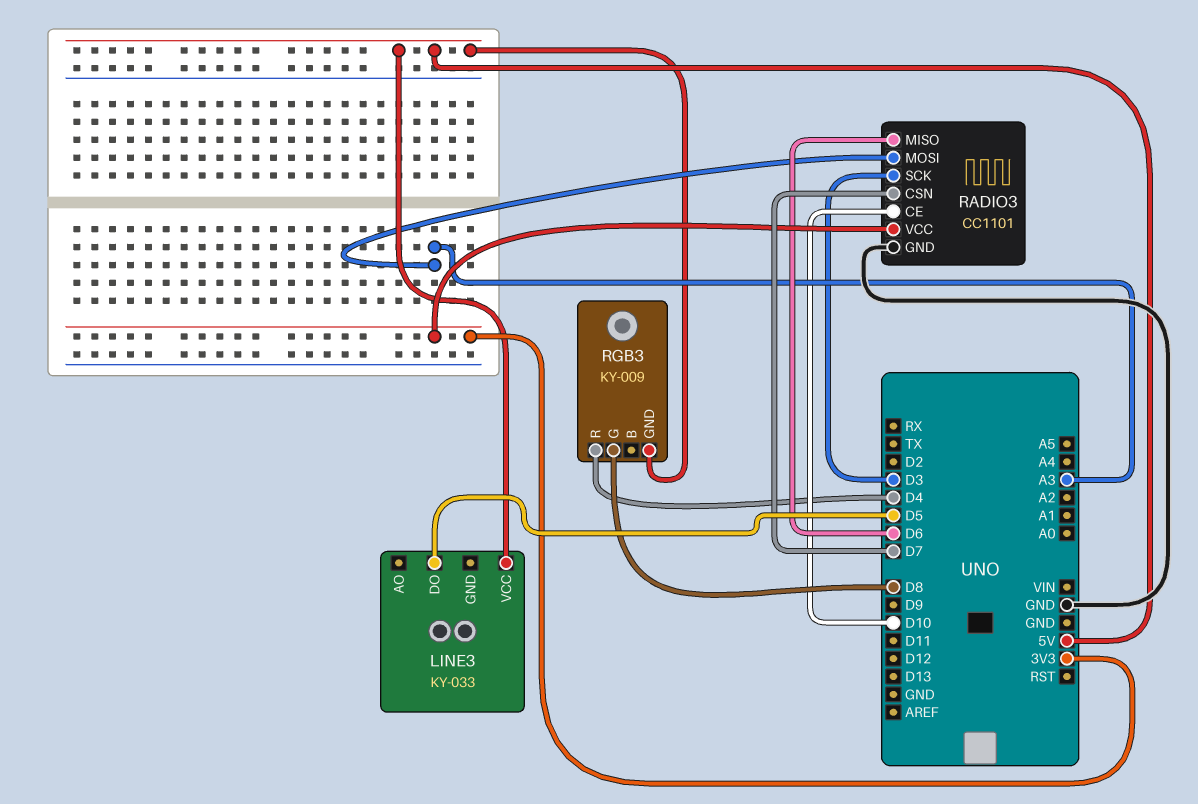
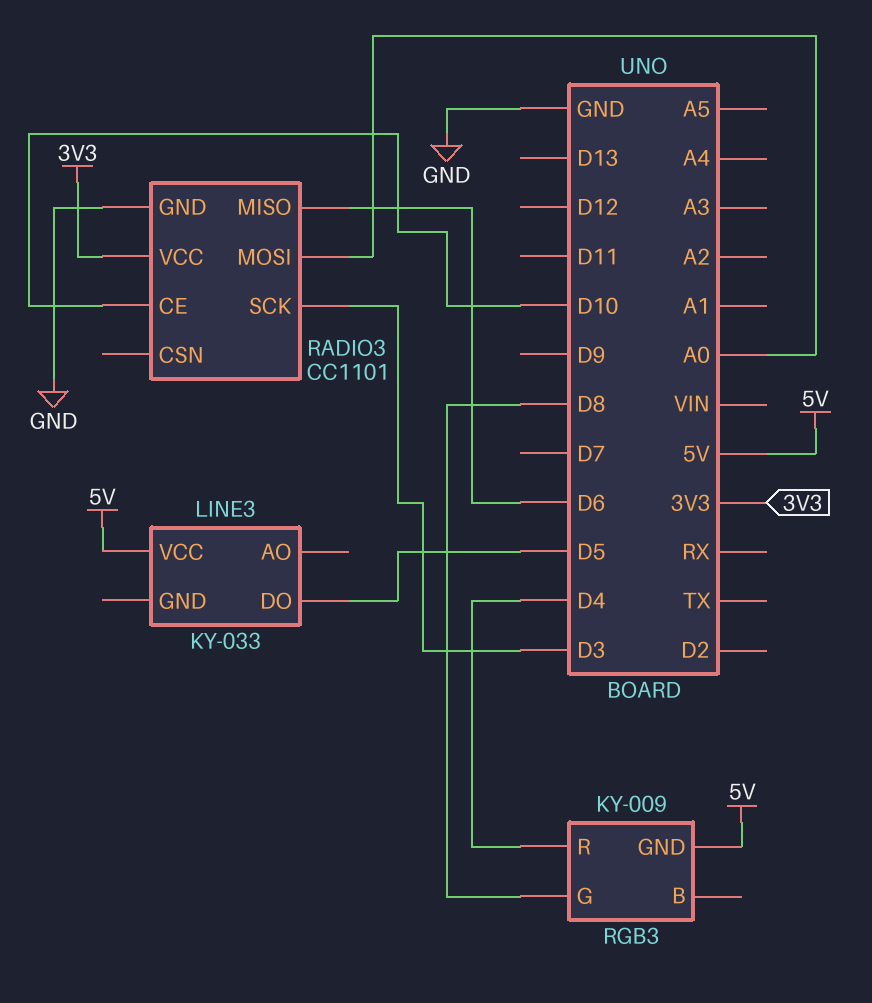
RADIO3 pin CSN: D7 -> none
RADIO3 pin MOSI: A3 -> A0

